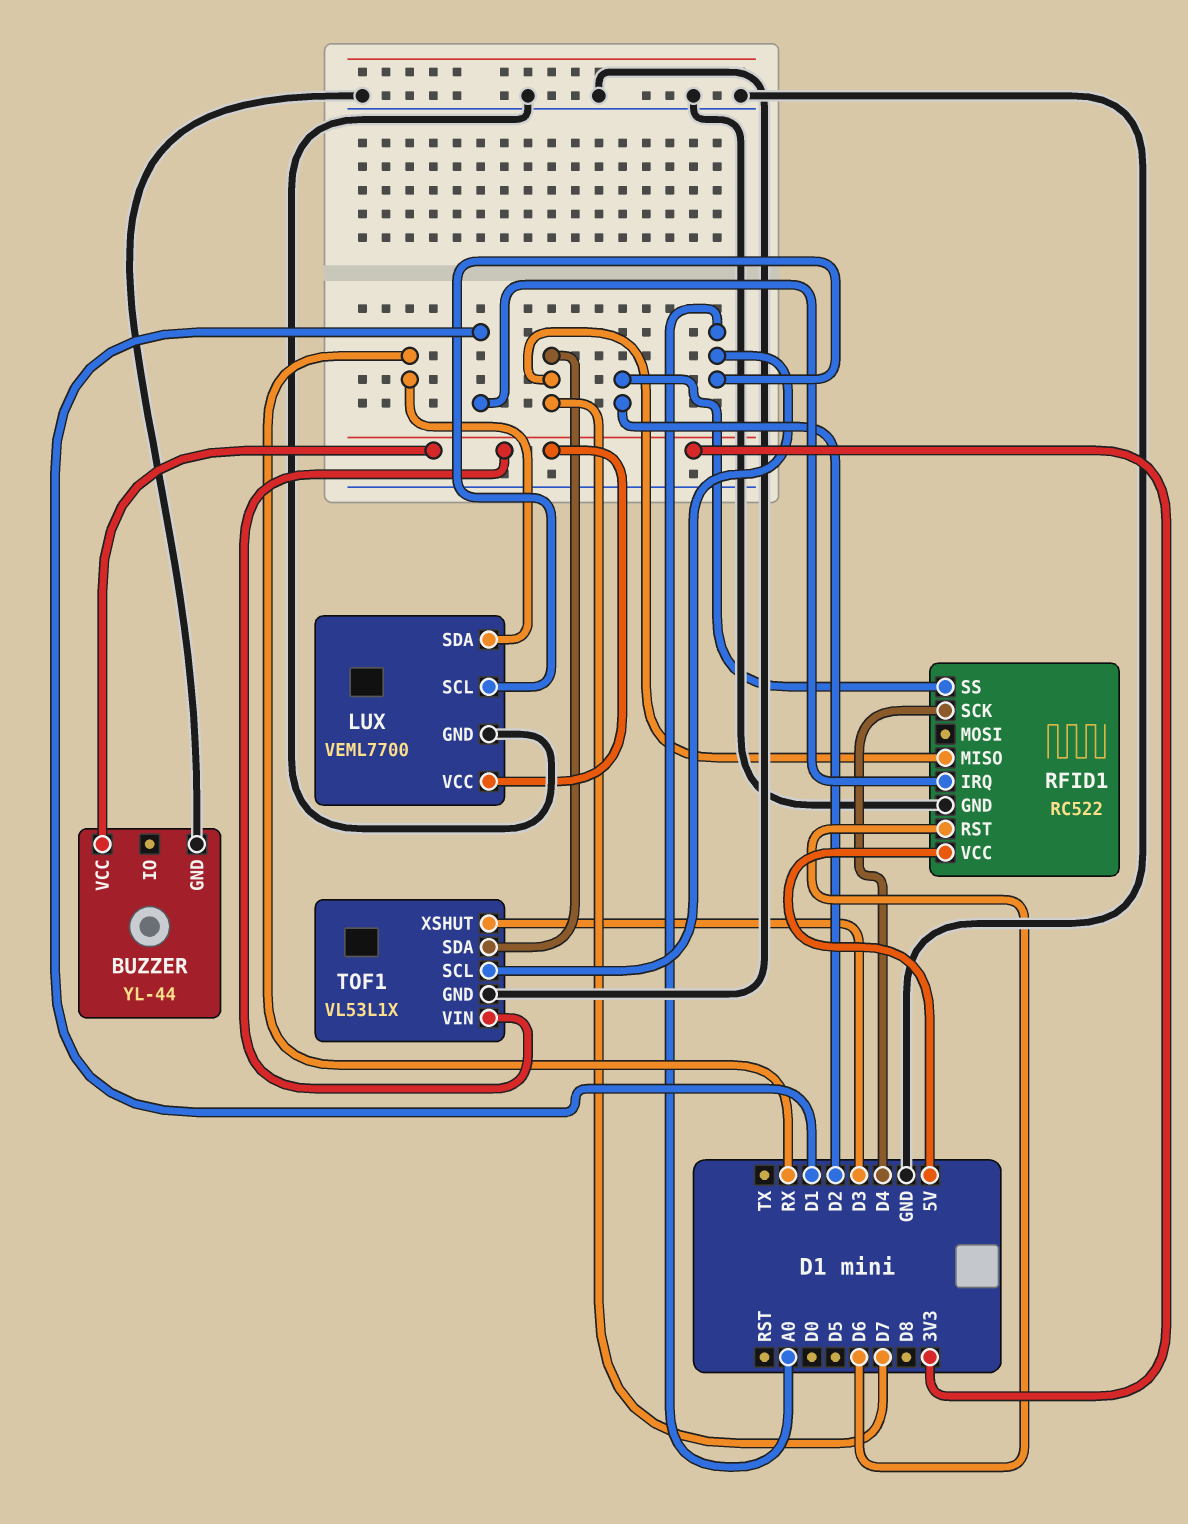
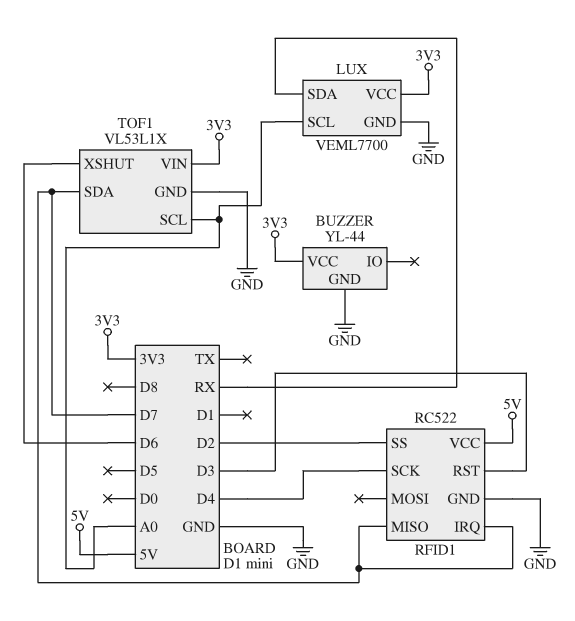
RFID1 pin IRQ: D1 -> D7
RFID1 pin RST: D6 -> D3
TOF1 pin XSHUT: D3 -> D6

